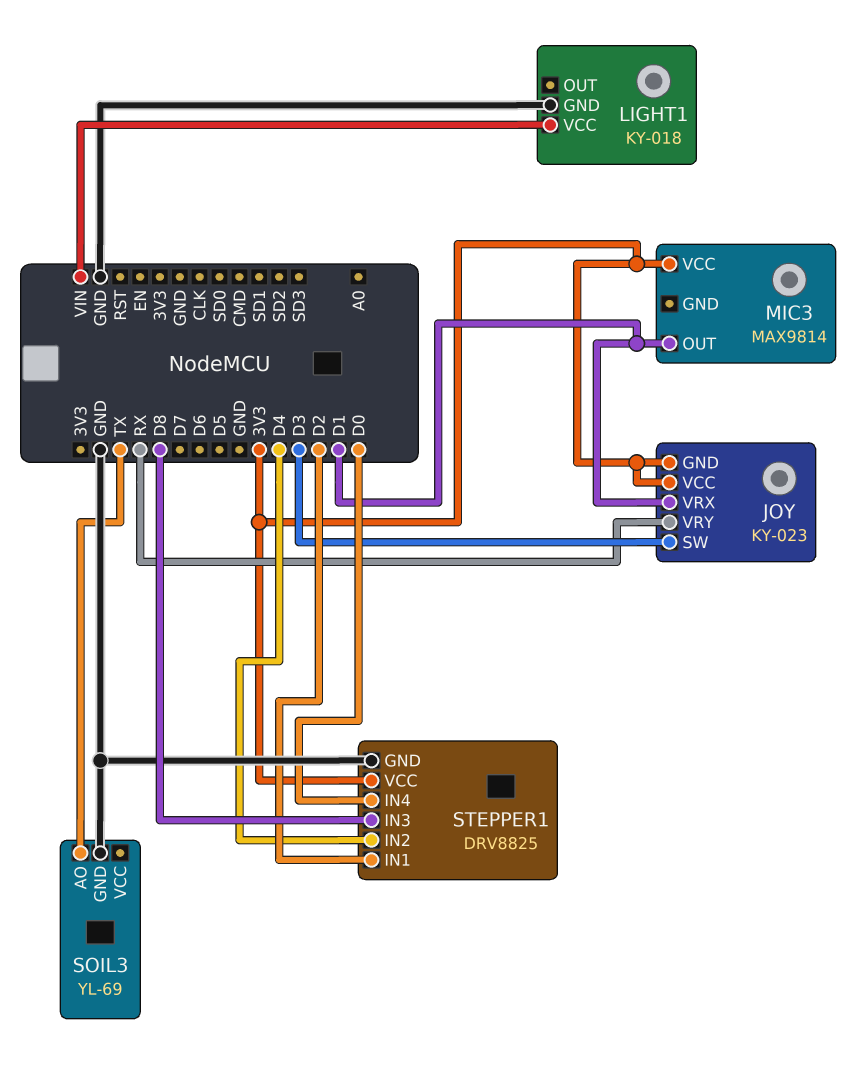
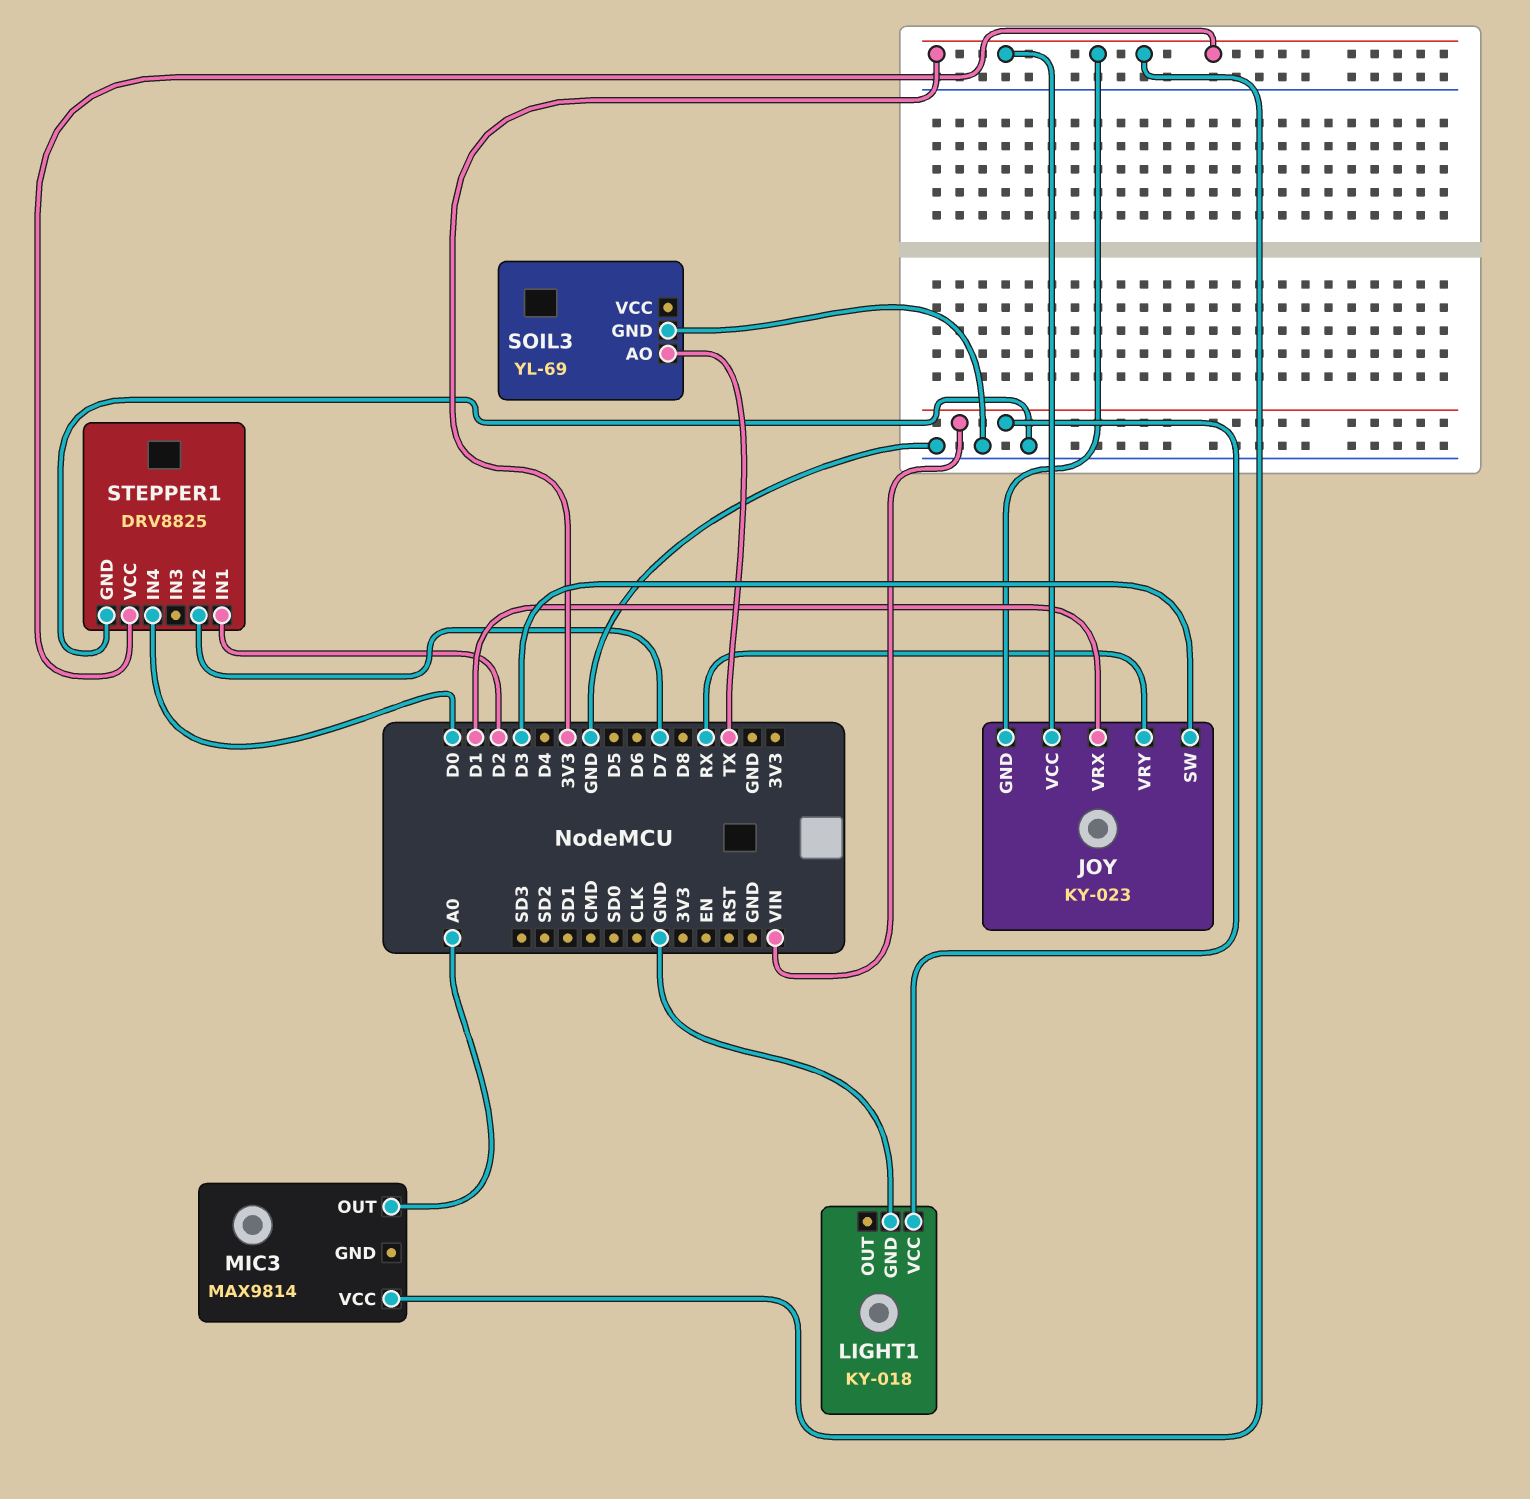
MIC3 pin OUT: D1 -> A0
STEPPER1 pin IN2: D4 -> D7
STEPPER1 pin IN3: D8 -> none

